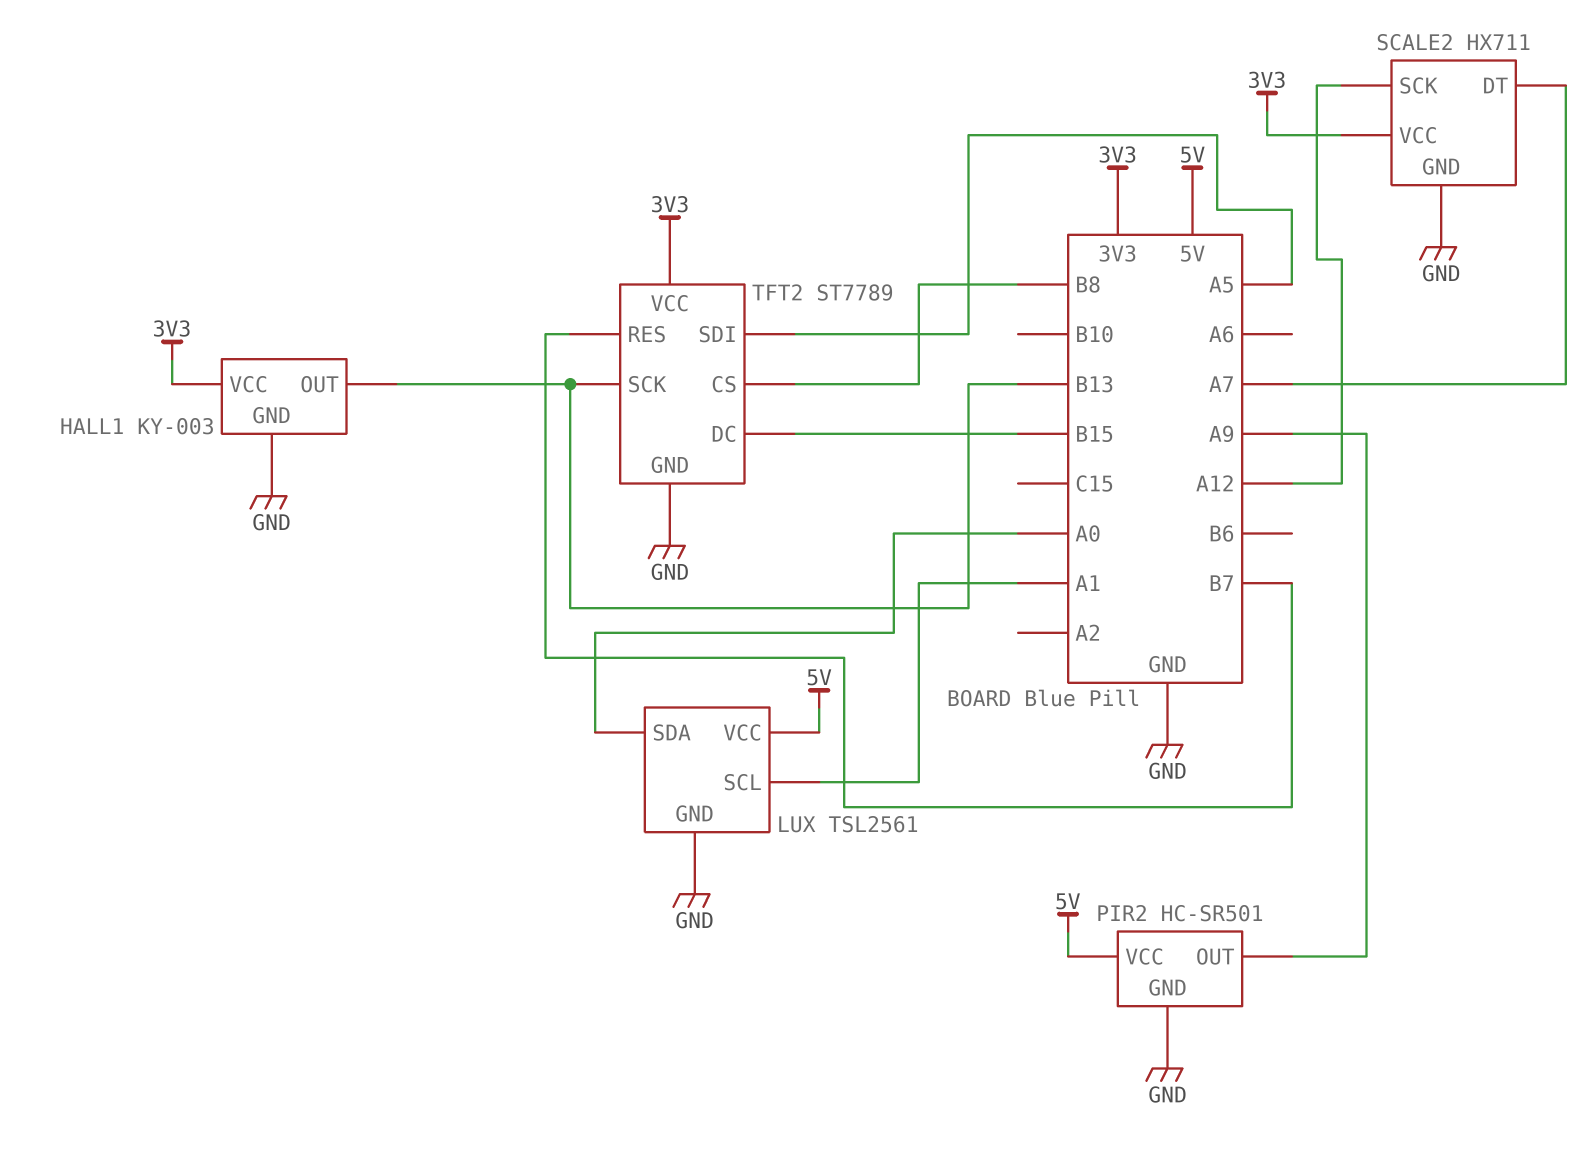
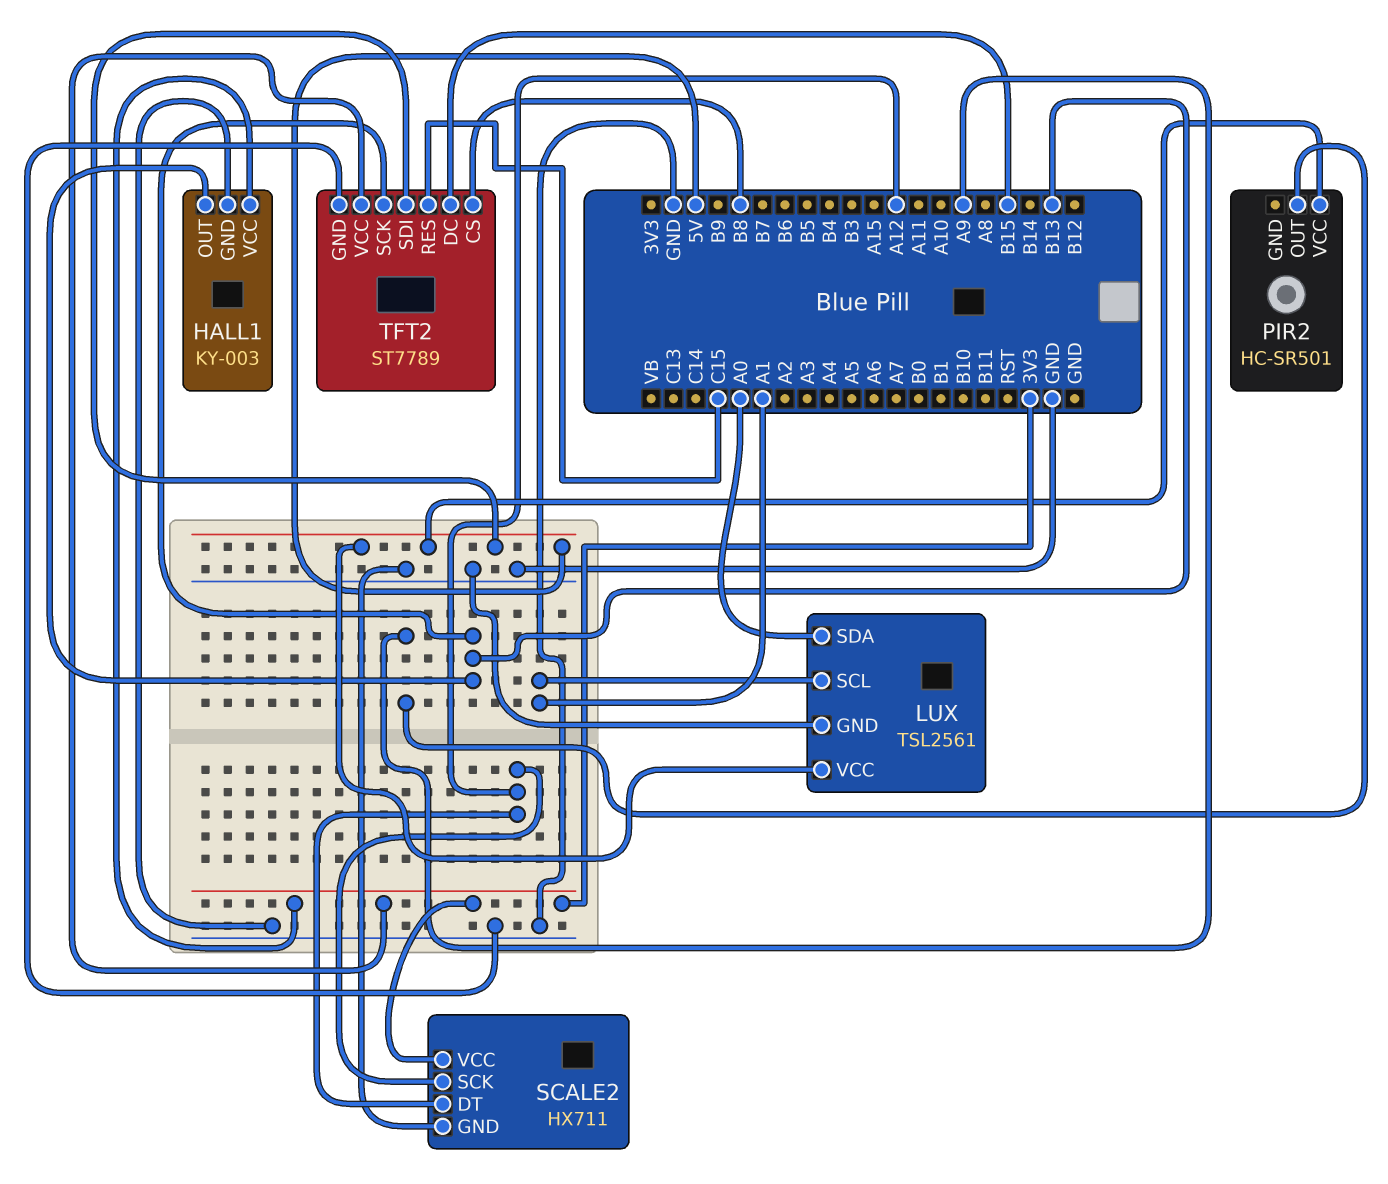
PIR2 pin GND: GND -> none
SCALE2 pin DT: A7 -> A12
TFT2 pin RES: B7 -> C15
TFT2 pin SDI: A5 -> 5V

